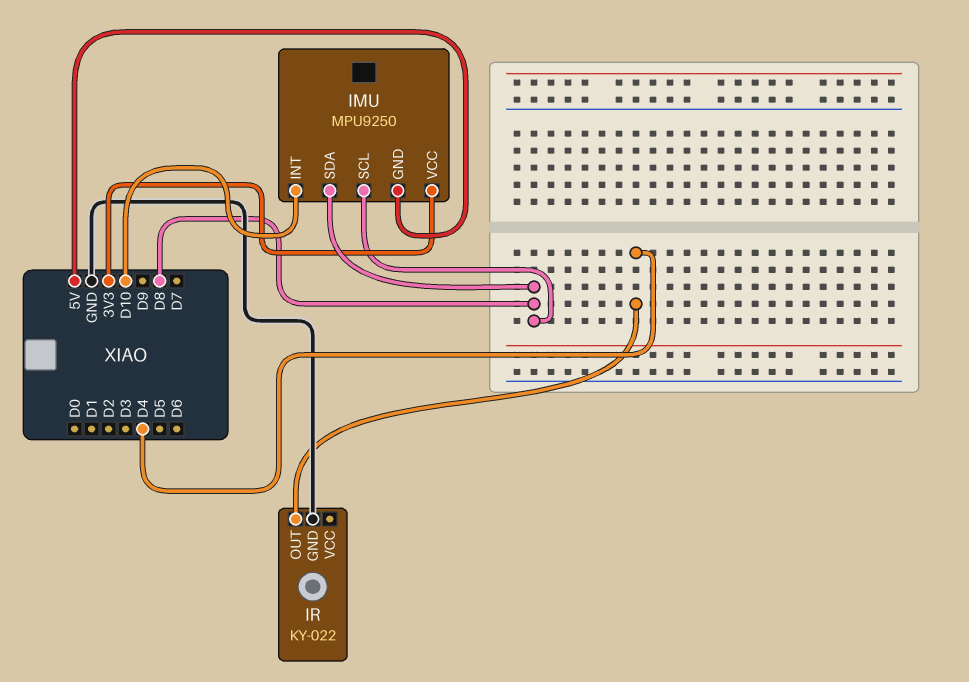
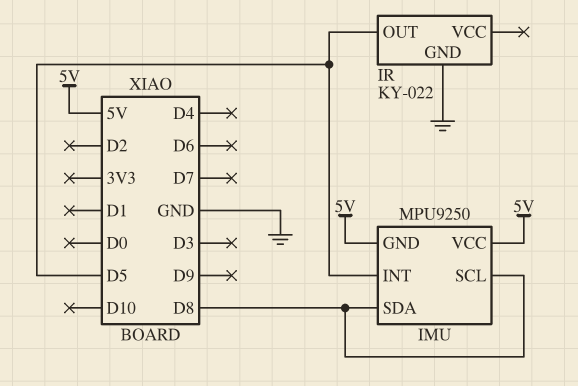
IMU pin INT: D10 -> D5
IMU pin VCC: 3V3 -> 5V
IR pin OUT: D4 -> D5

